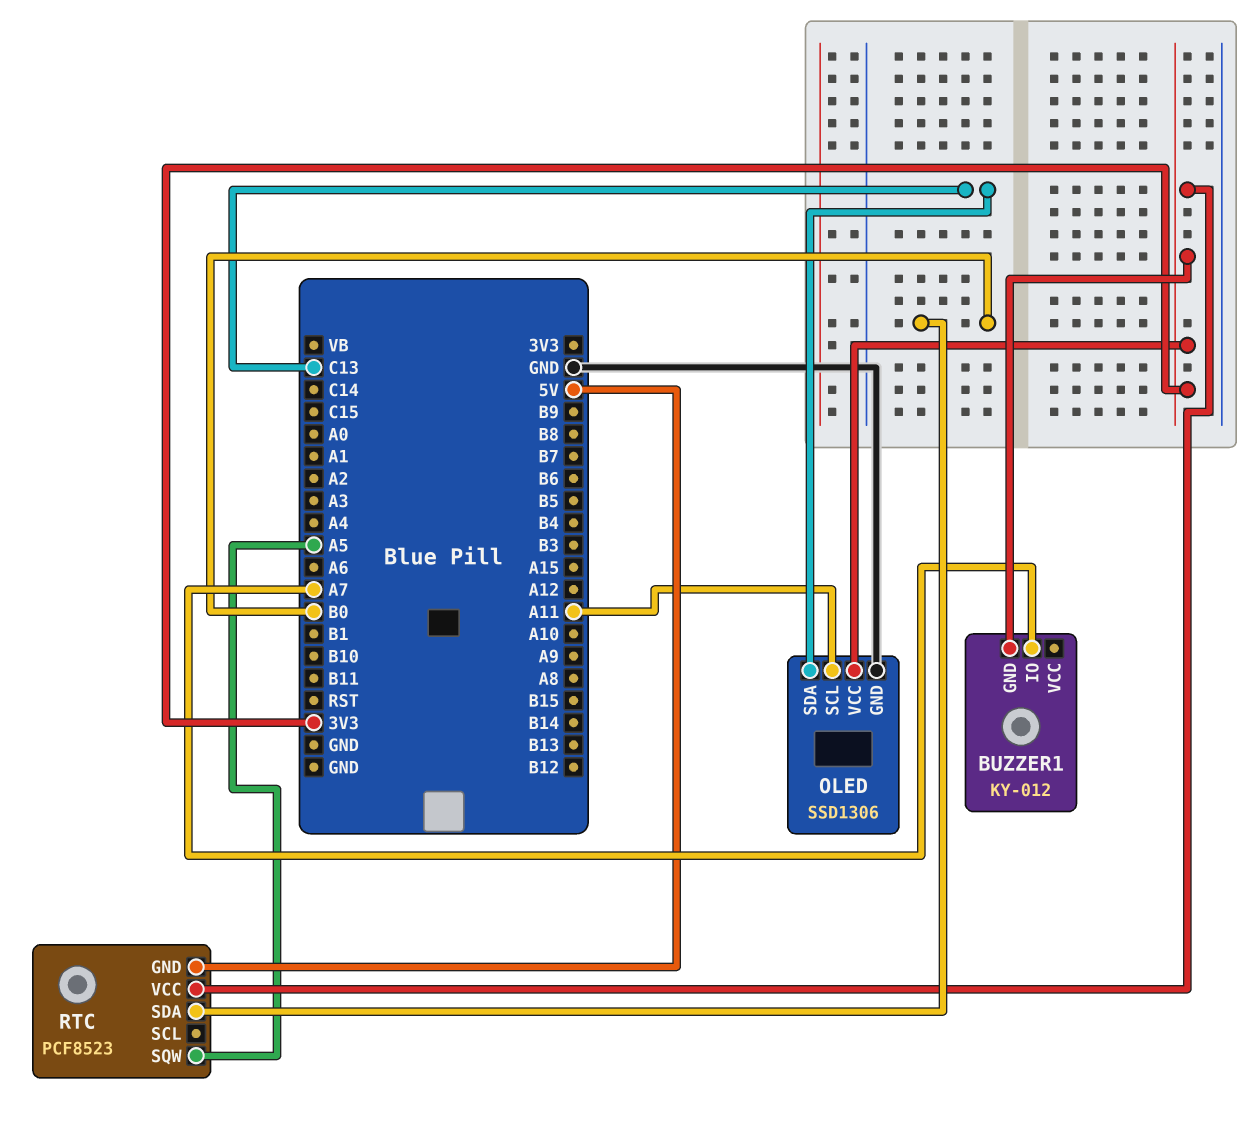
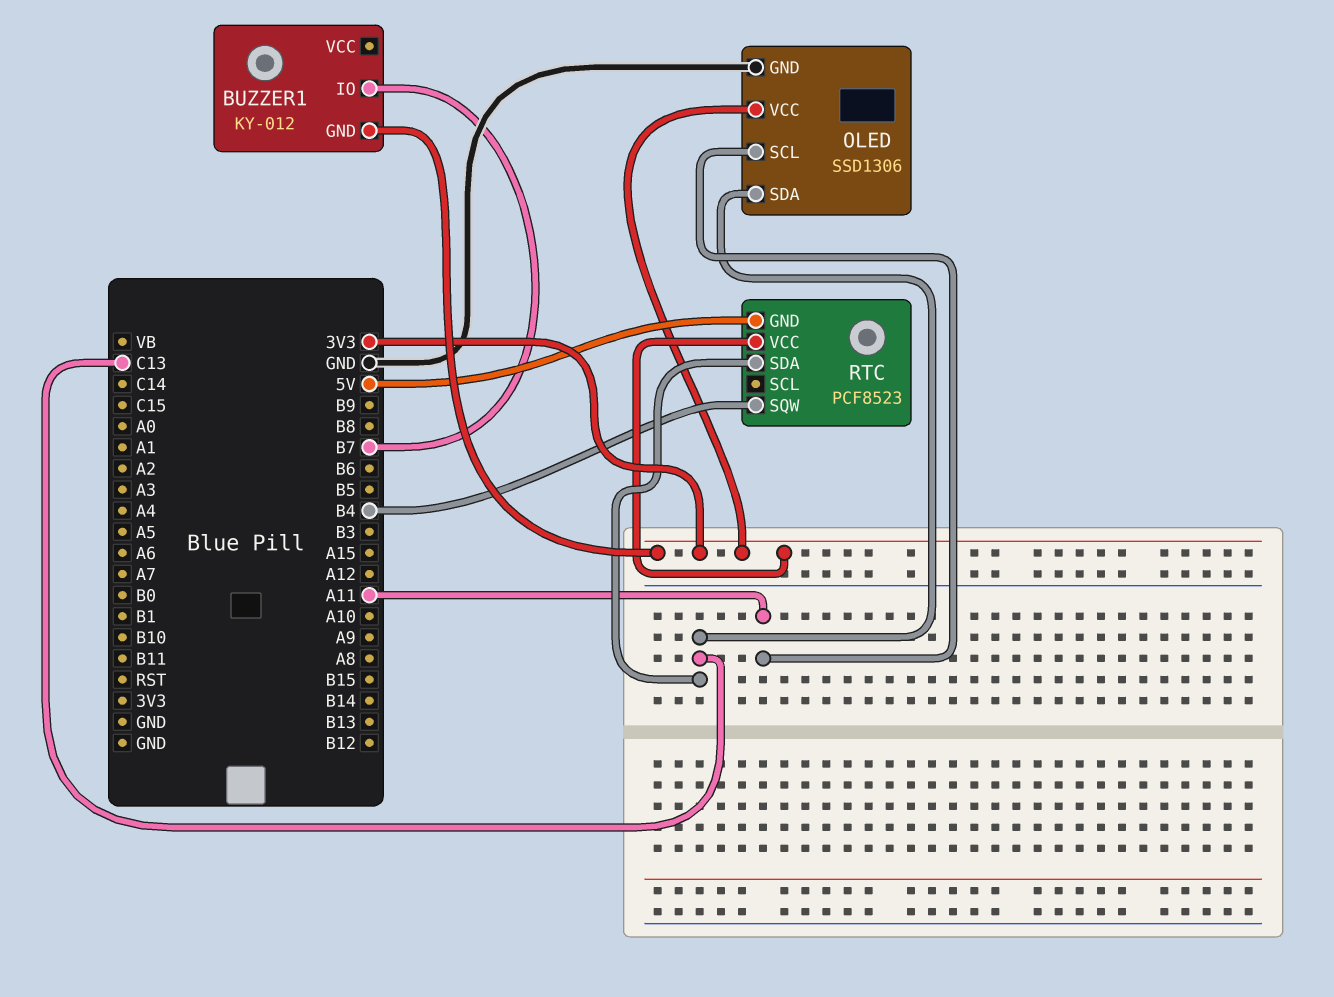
BUZZER1 pin IO: A7 -> B7
RTC pin SDA: B0 -> C13
RTC pin SQW: A5 -> B4

